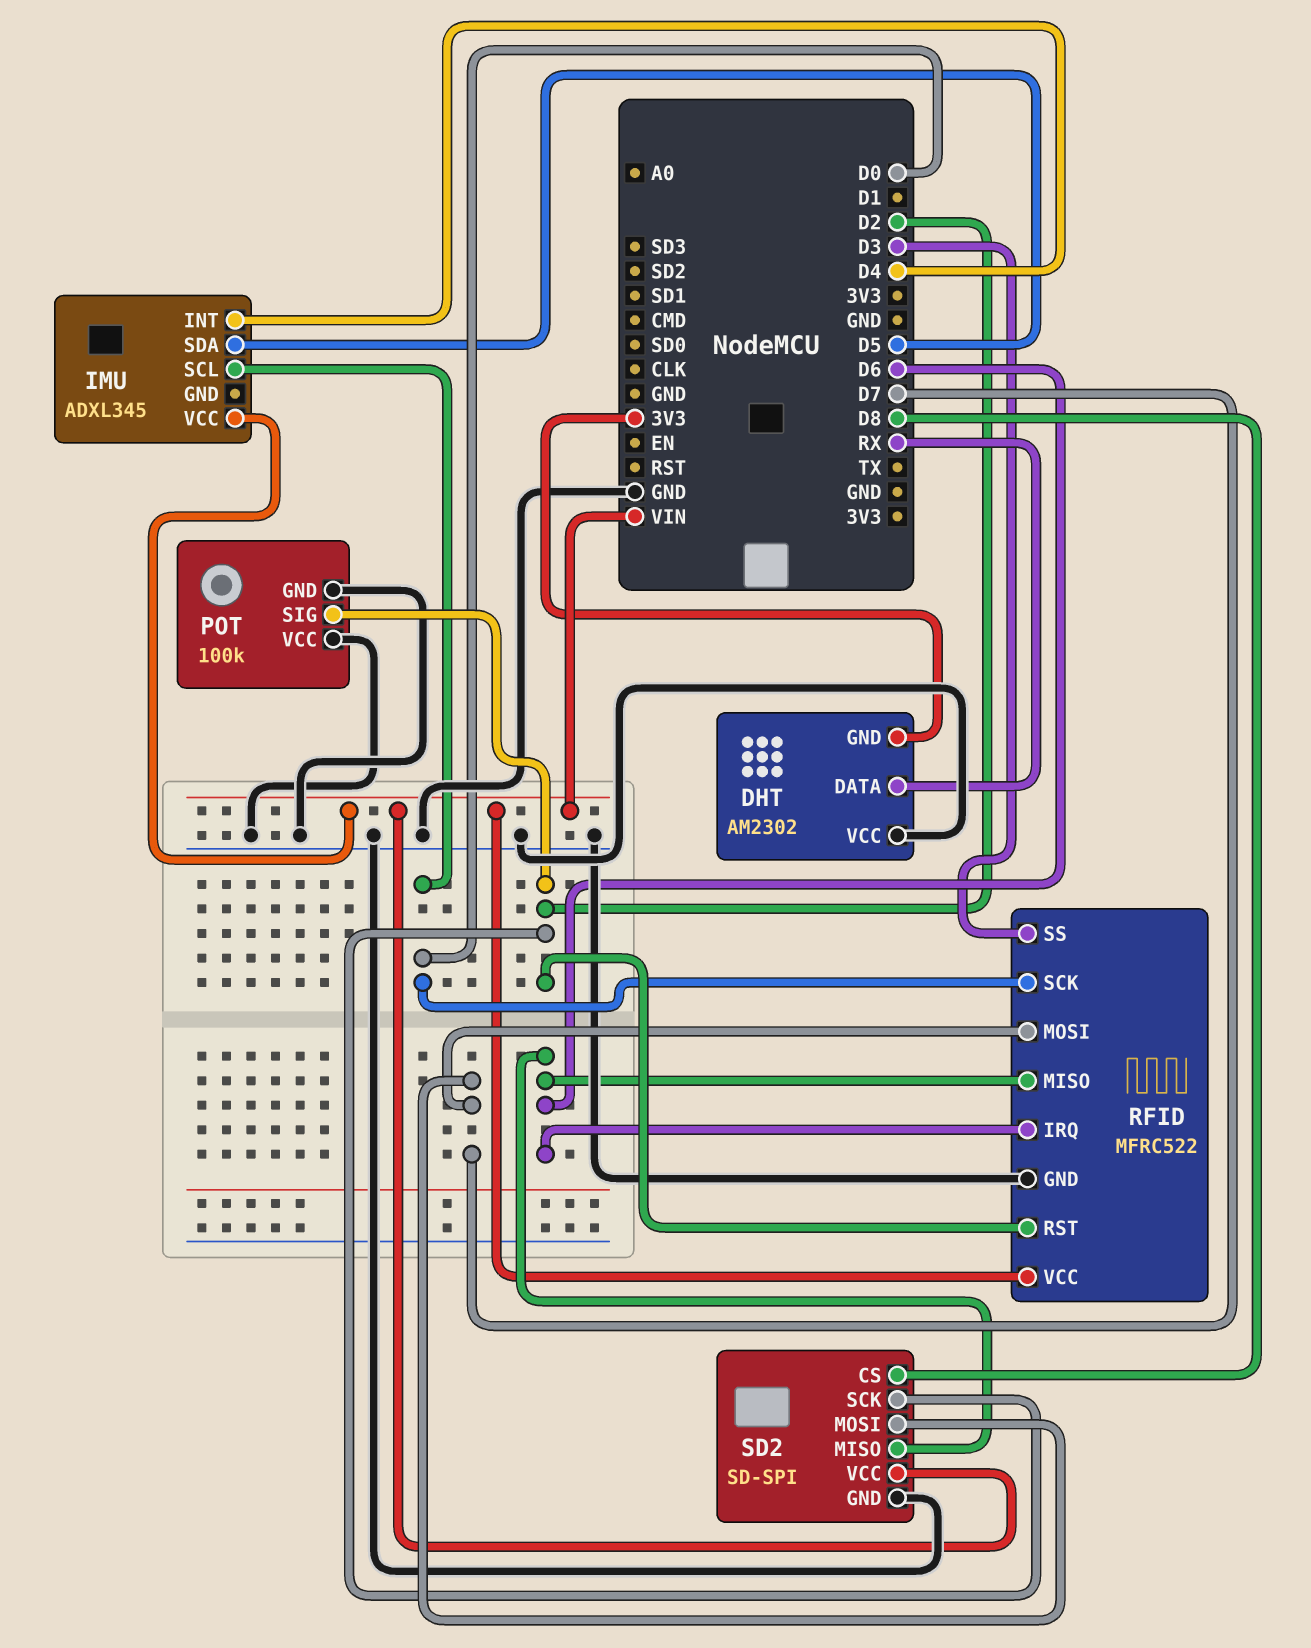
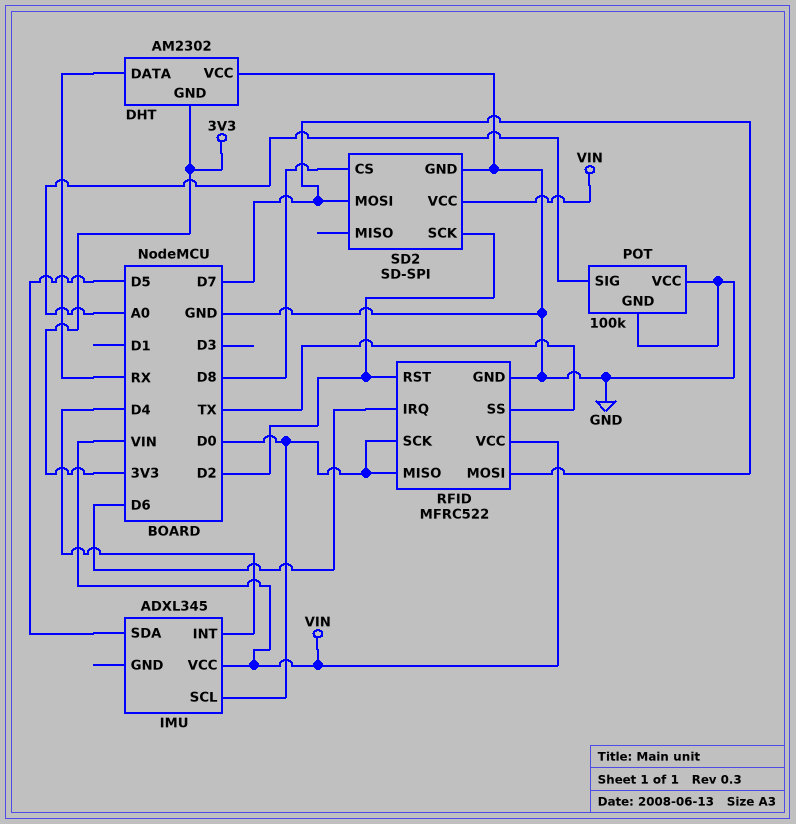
POT pin SIG: D2 -> A0
RFID pin MISO: D6 -> D0
RFID pin SS: D3 -> TX
SD2 pin MISO: D6 -> none

